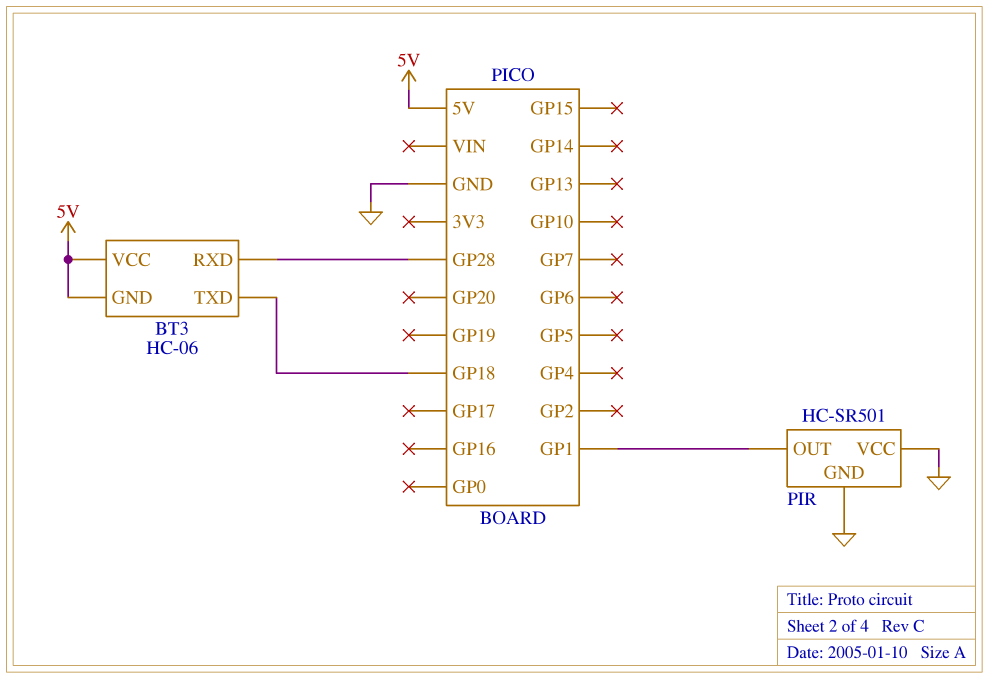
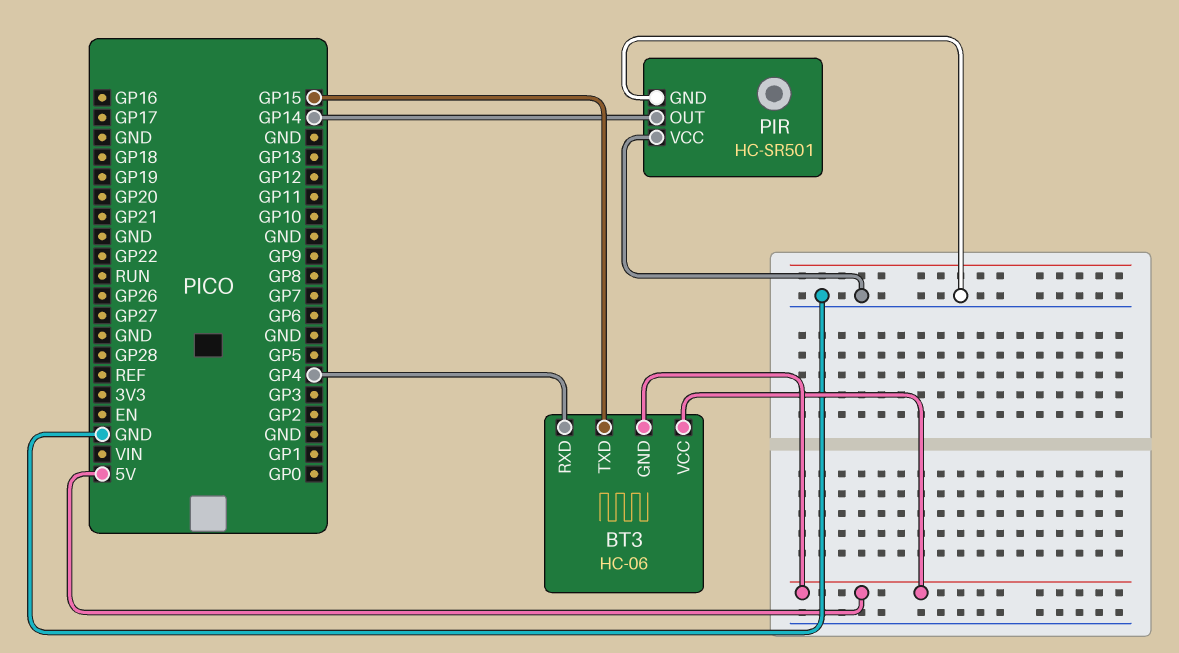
BT3 pin RXD: GP28 -> GP4
BT3 pin TXD: GP18 -> GP15
PIR pin OUT: GP1 -> GP14

